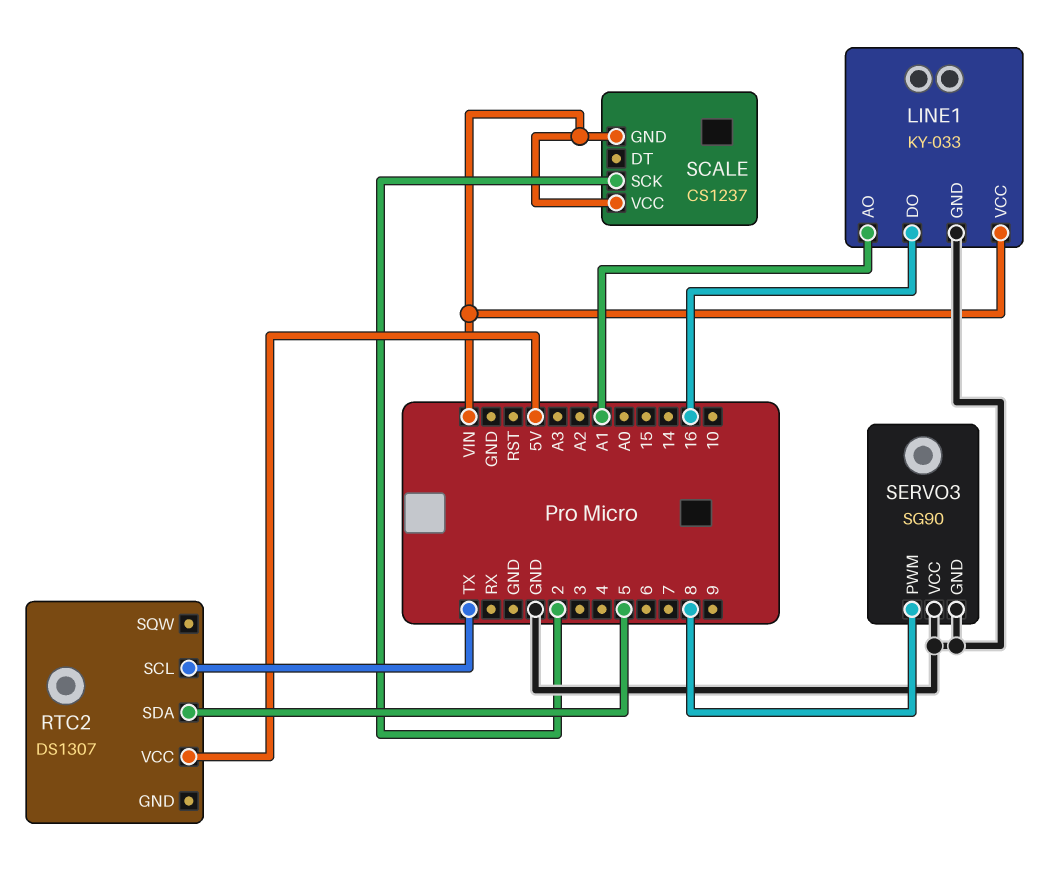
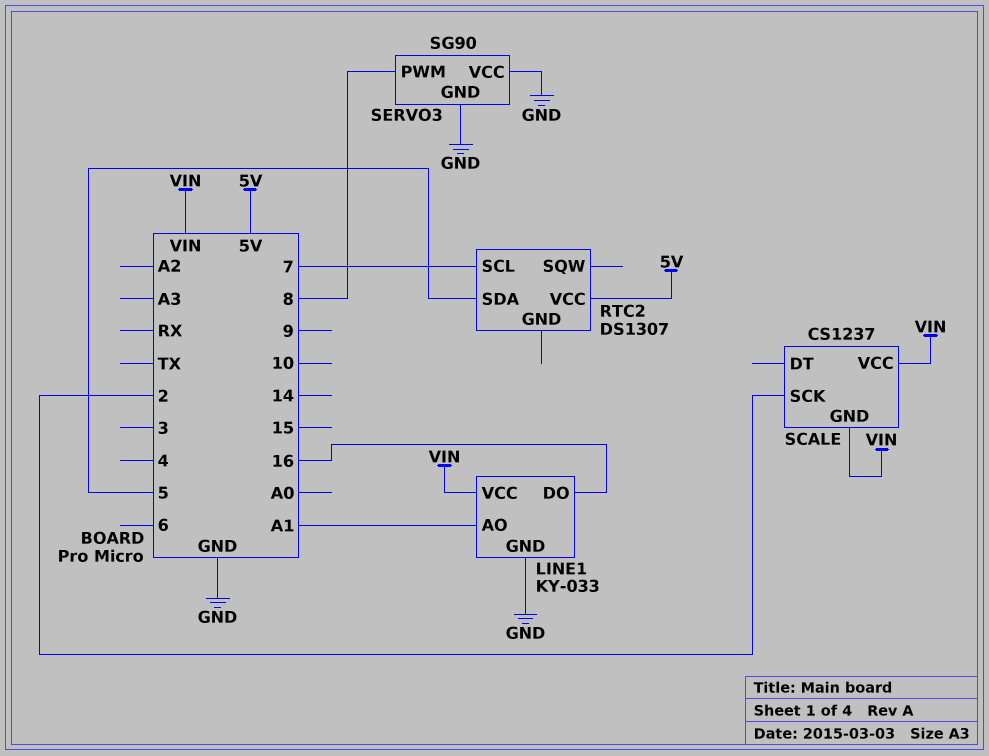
RTC2 pin SCL: TX -> 7

